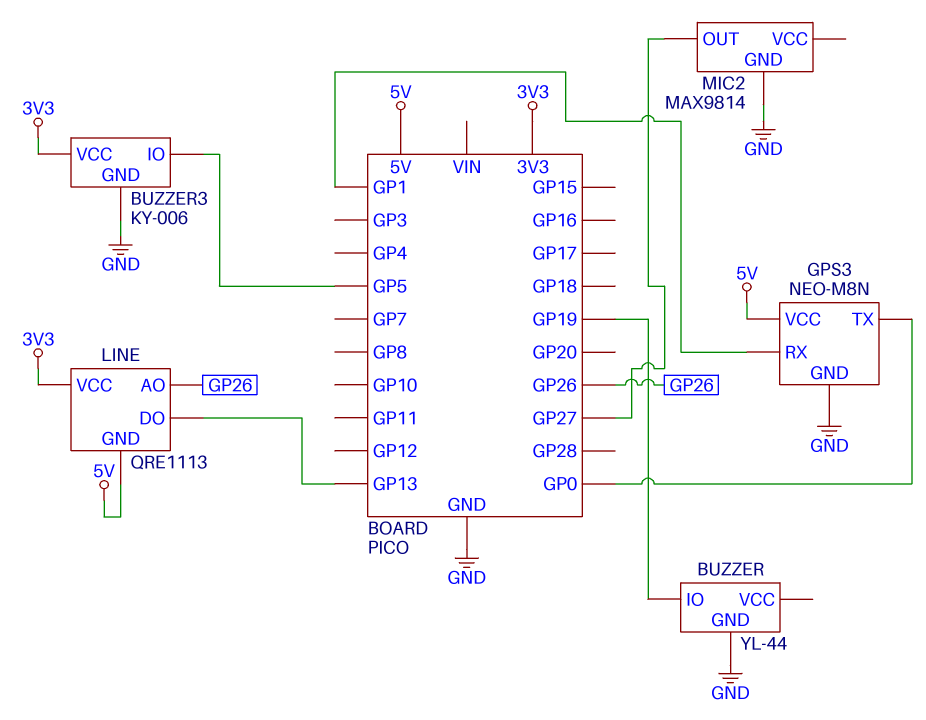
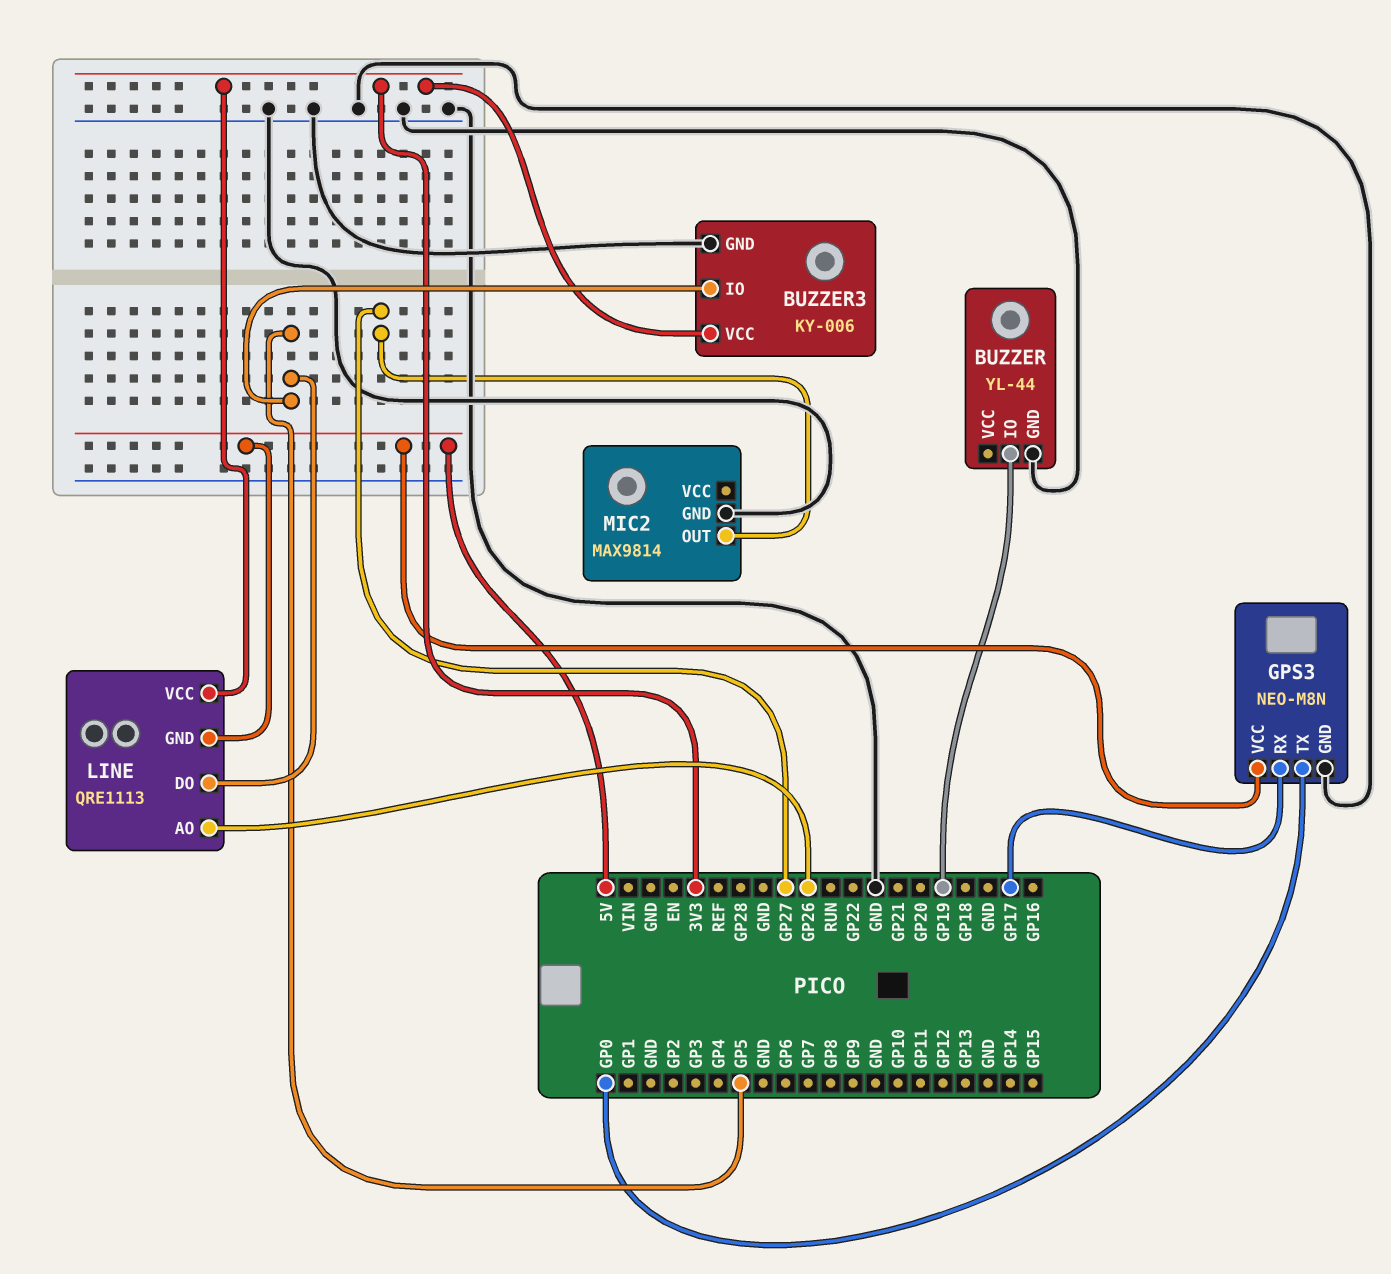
GPS3 pin RX: GP1 -> GP17
LINE pin DO: GP13 -> GP5

